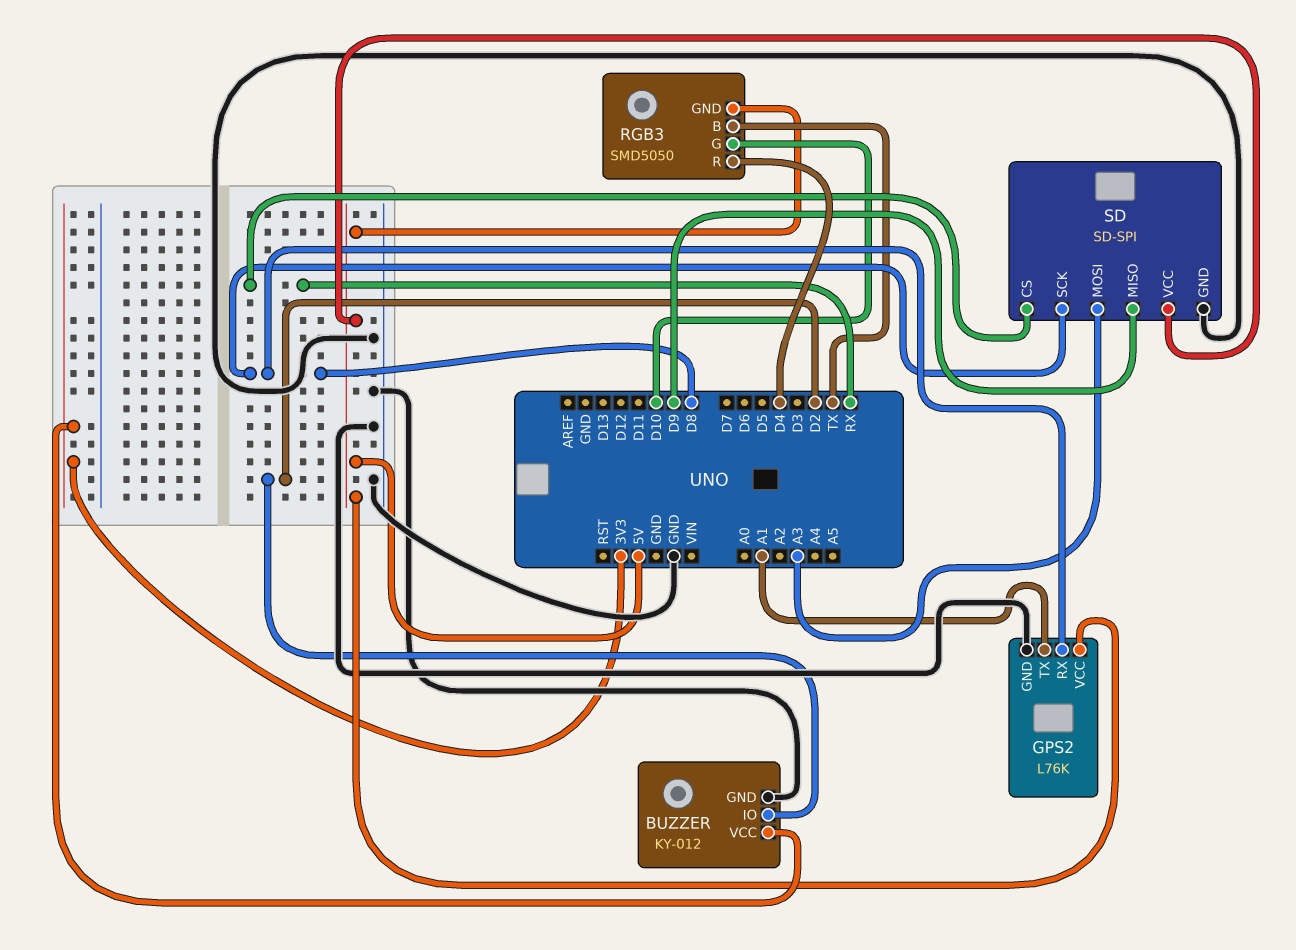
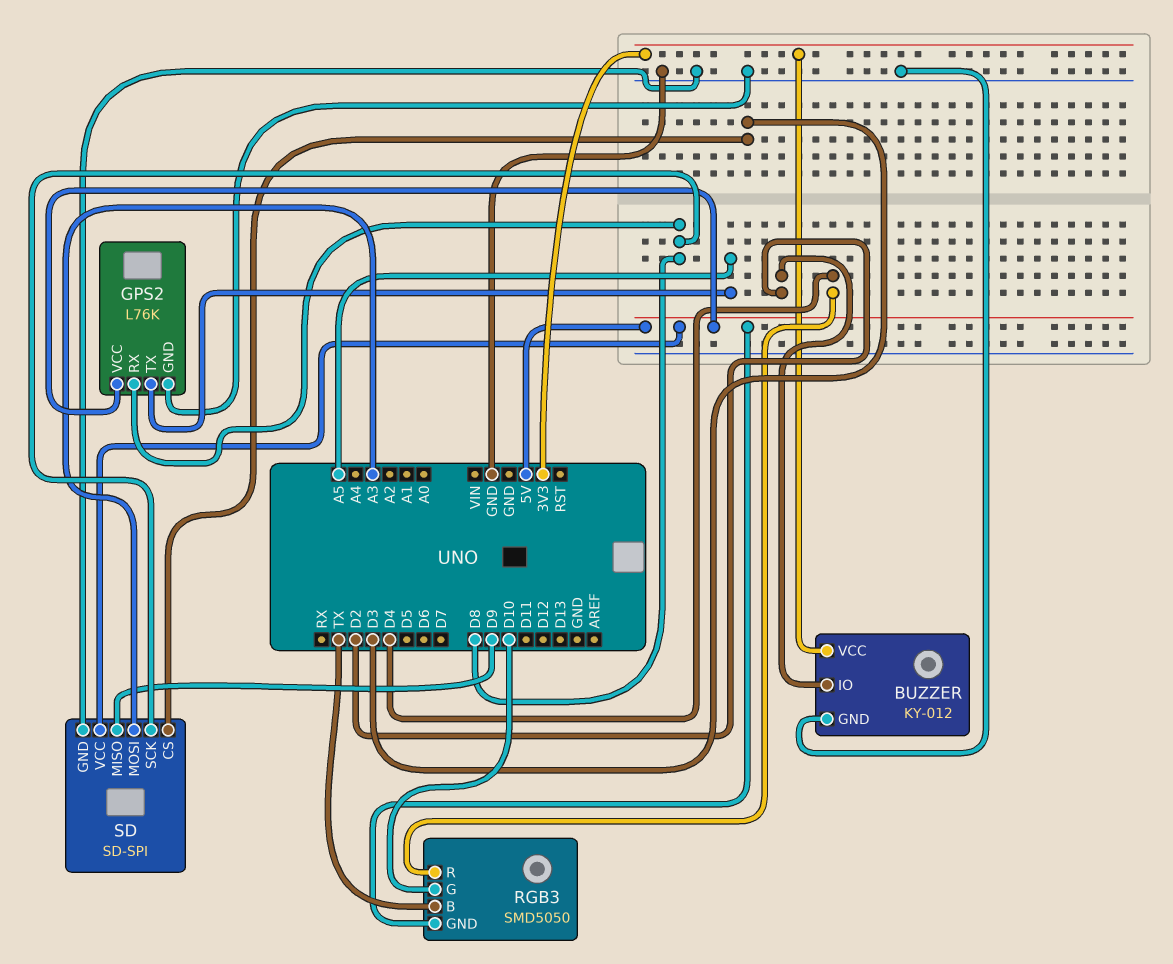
GPS2 pin TX: A1 -> A5
SD pin CS: RX -> D3

